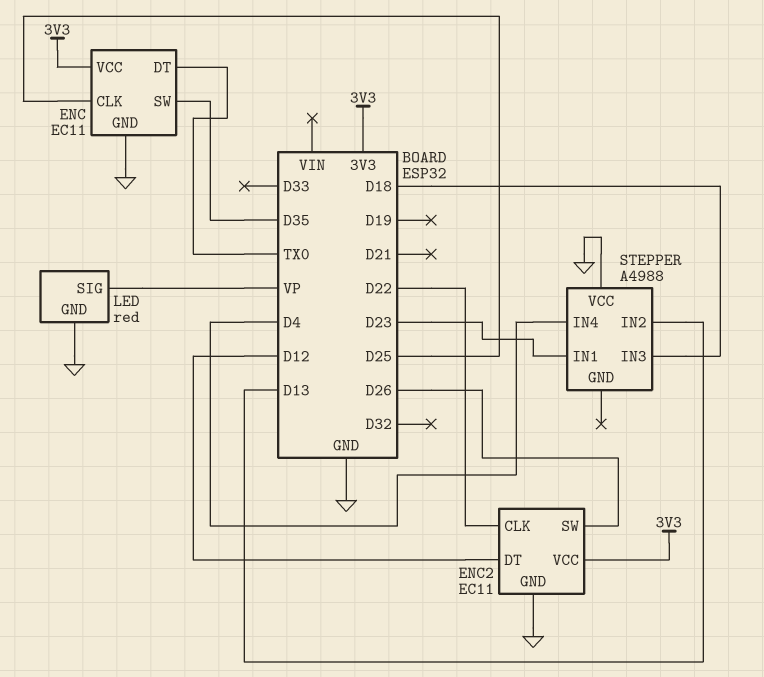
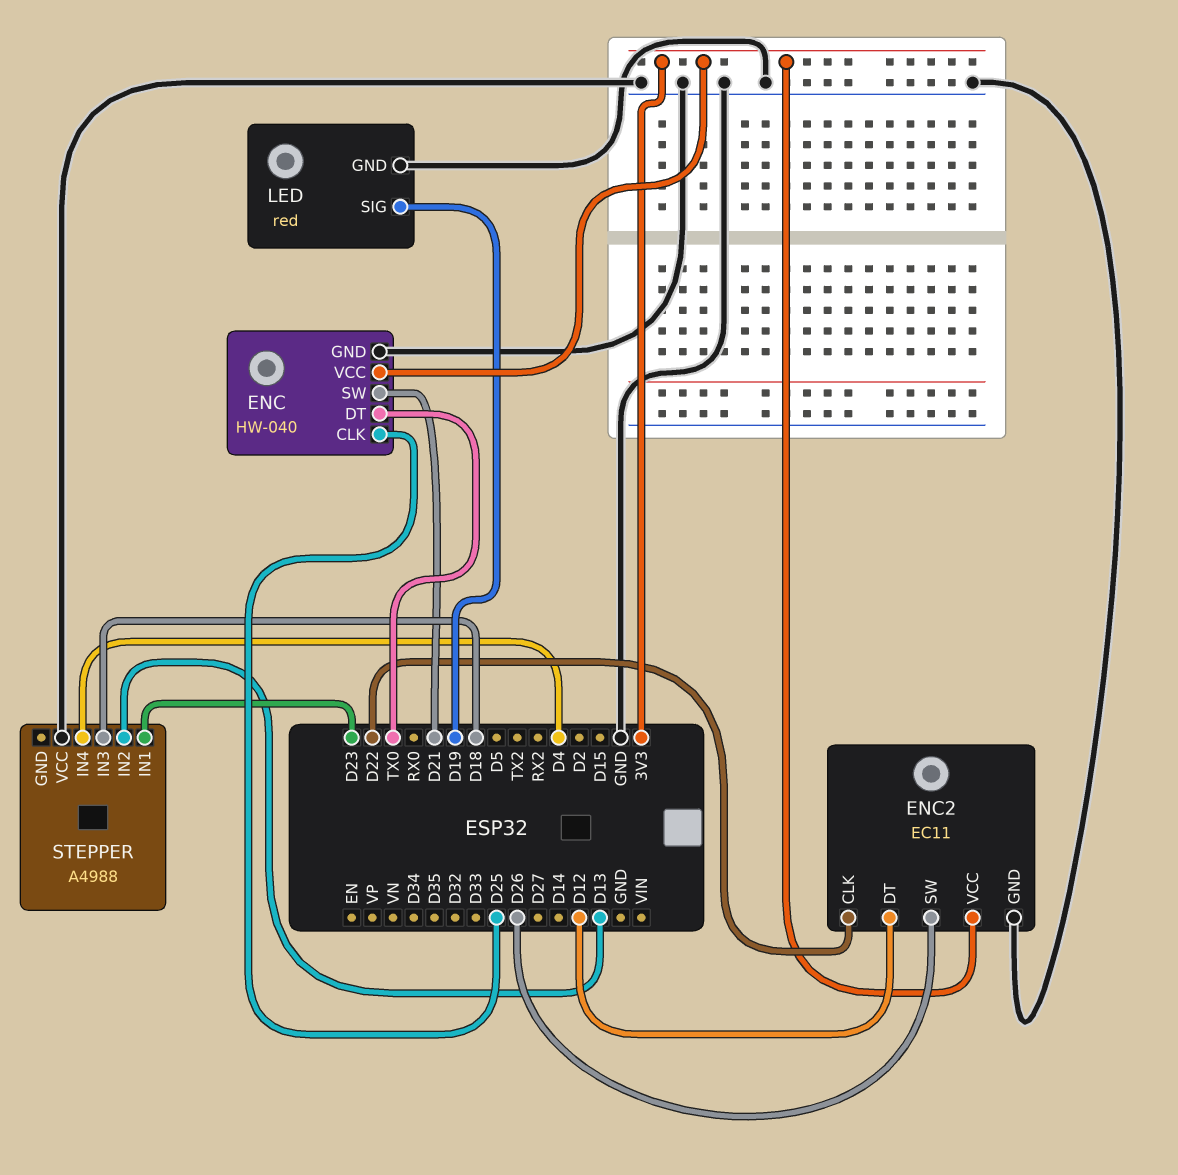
ENC: EC11 -> HW-040
ENC pin SW: D35 -> D21
LED pin SIG: VP -> D19

